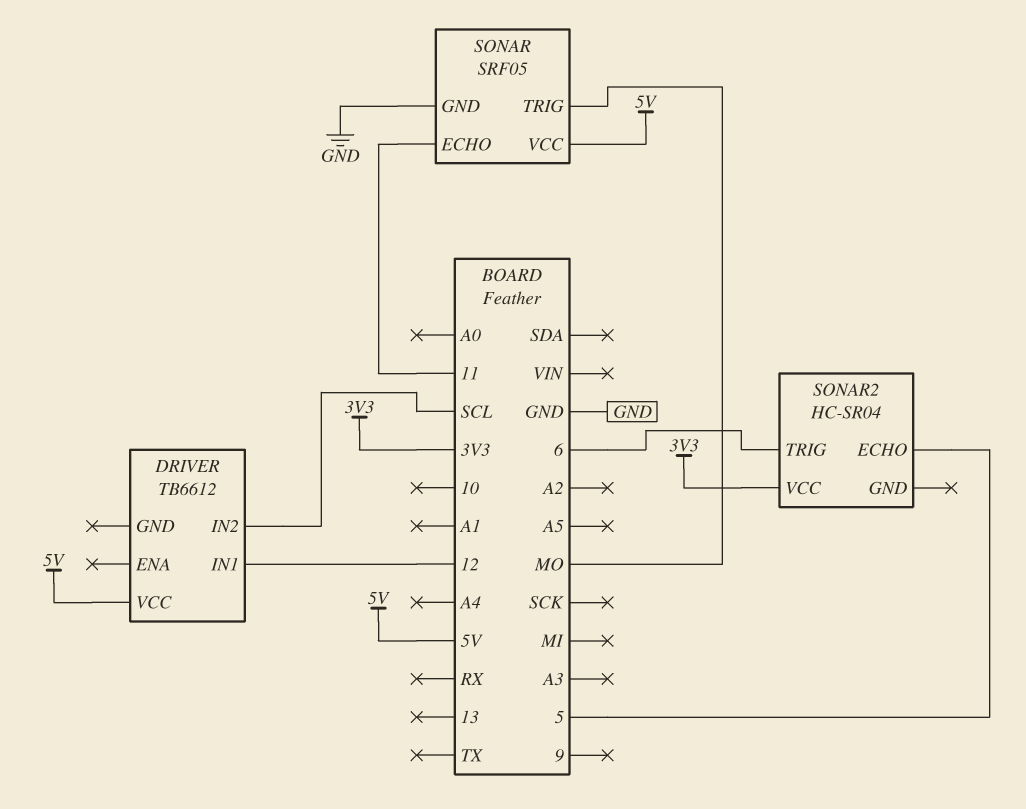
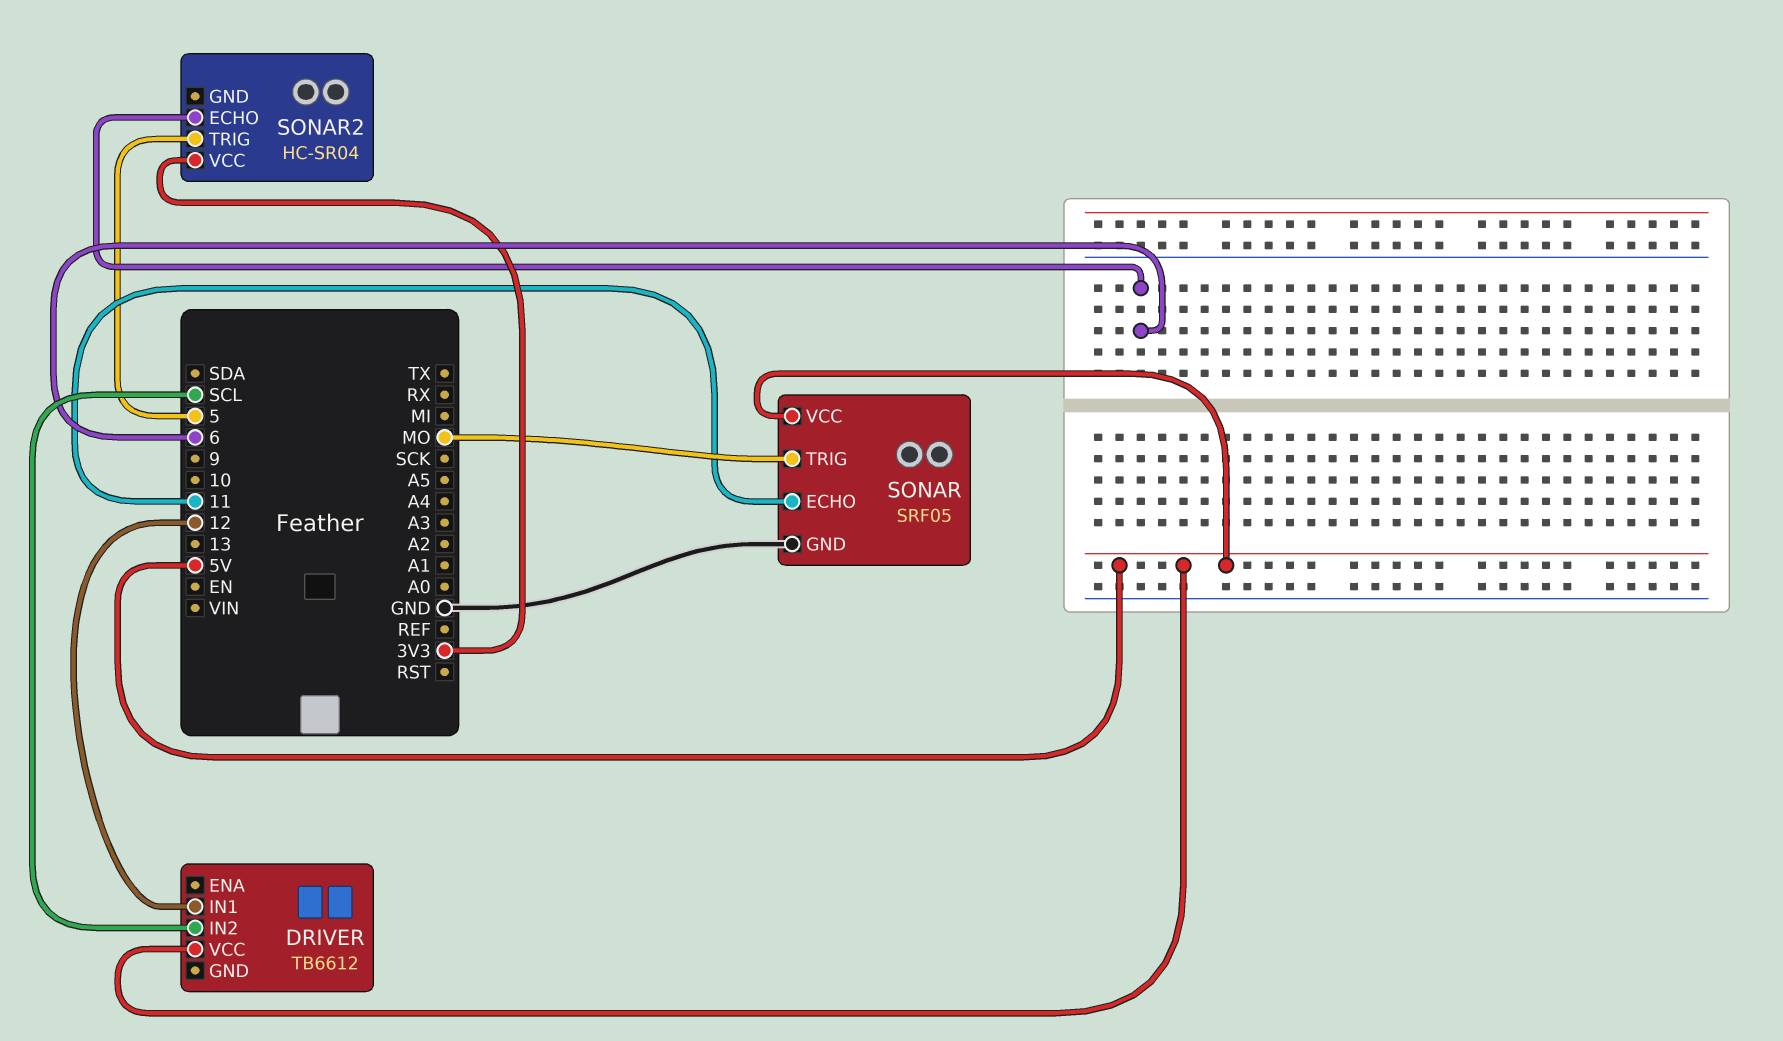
SONAR2 pin ECHO: 5 -> 6
SONAR2 pin TRIG: 6 -> 5

